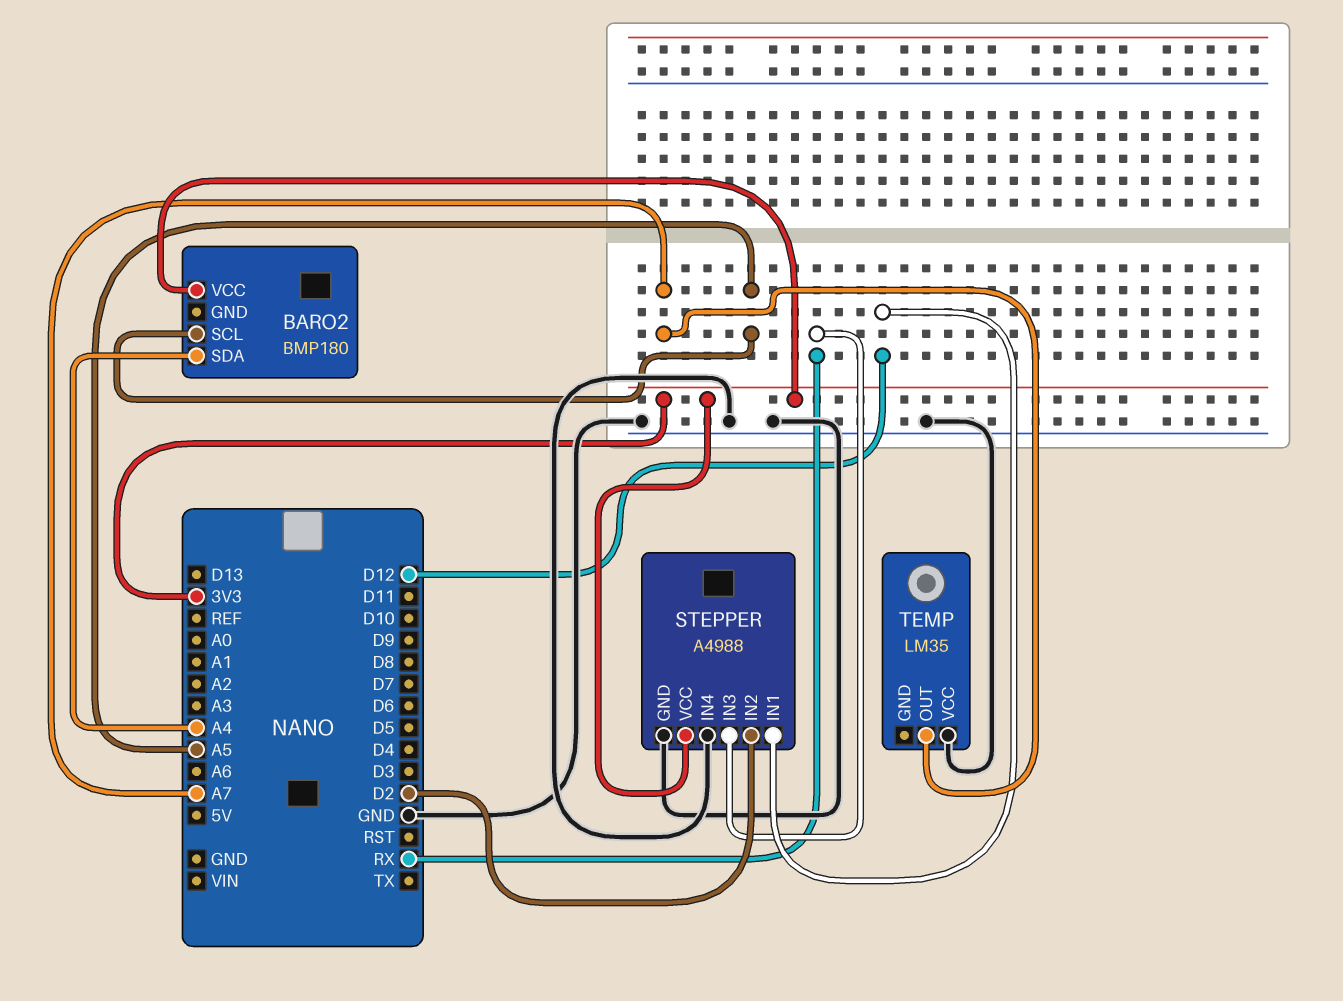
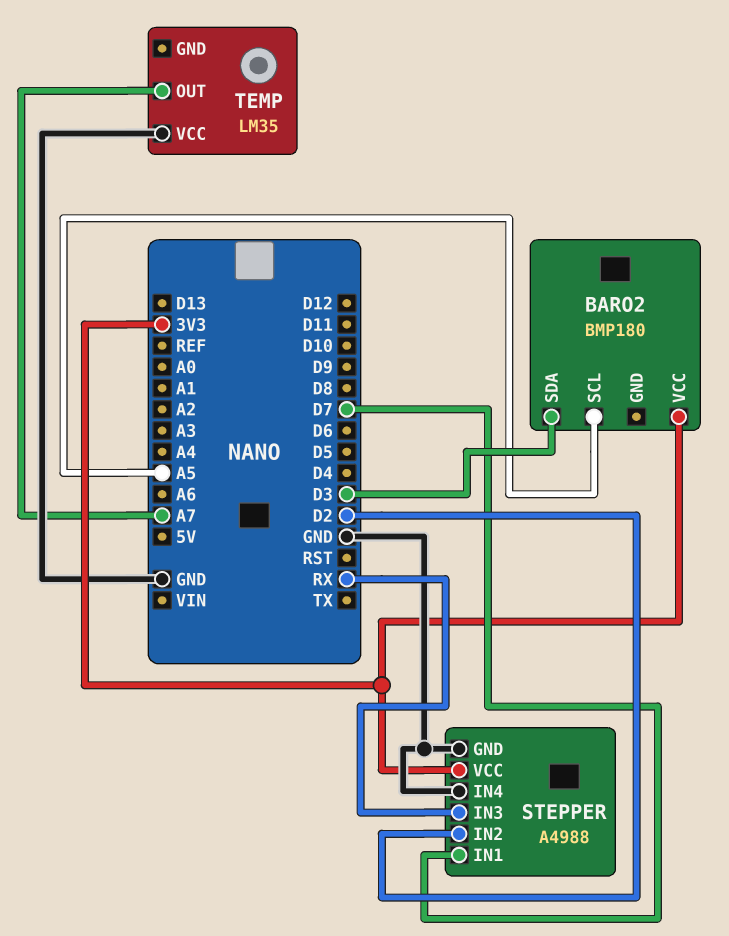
BARO2 pin SDA: A4 -> D3
STEPPER pin IN1: D12 -> D7

